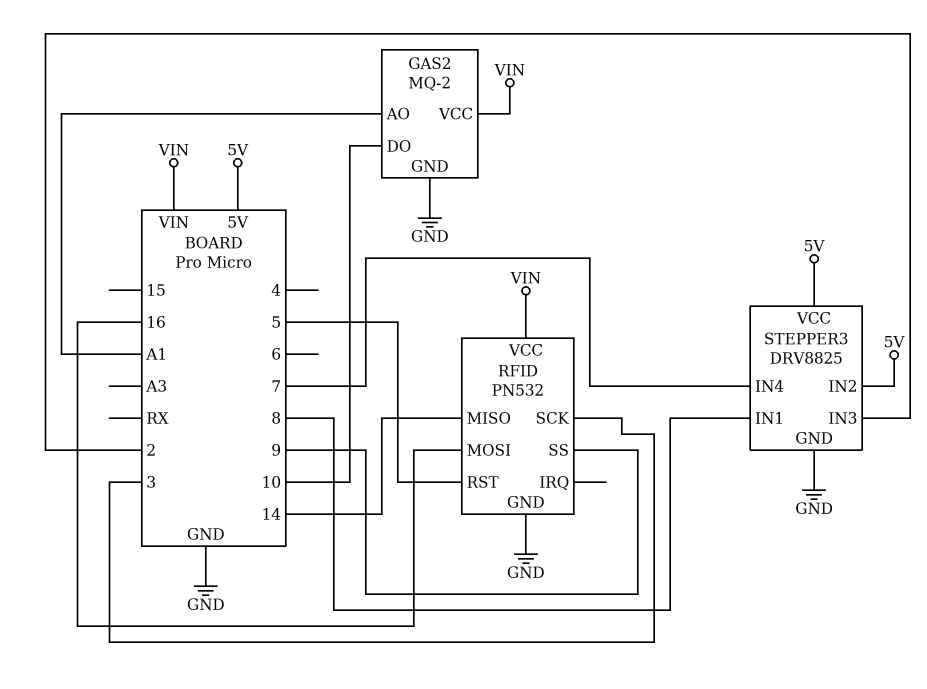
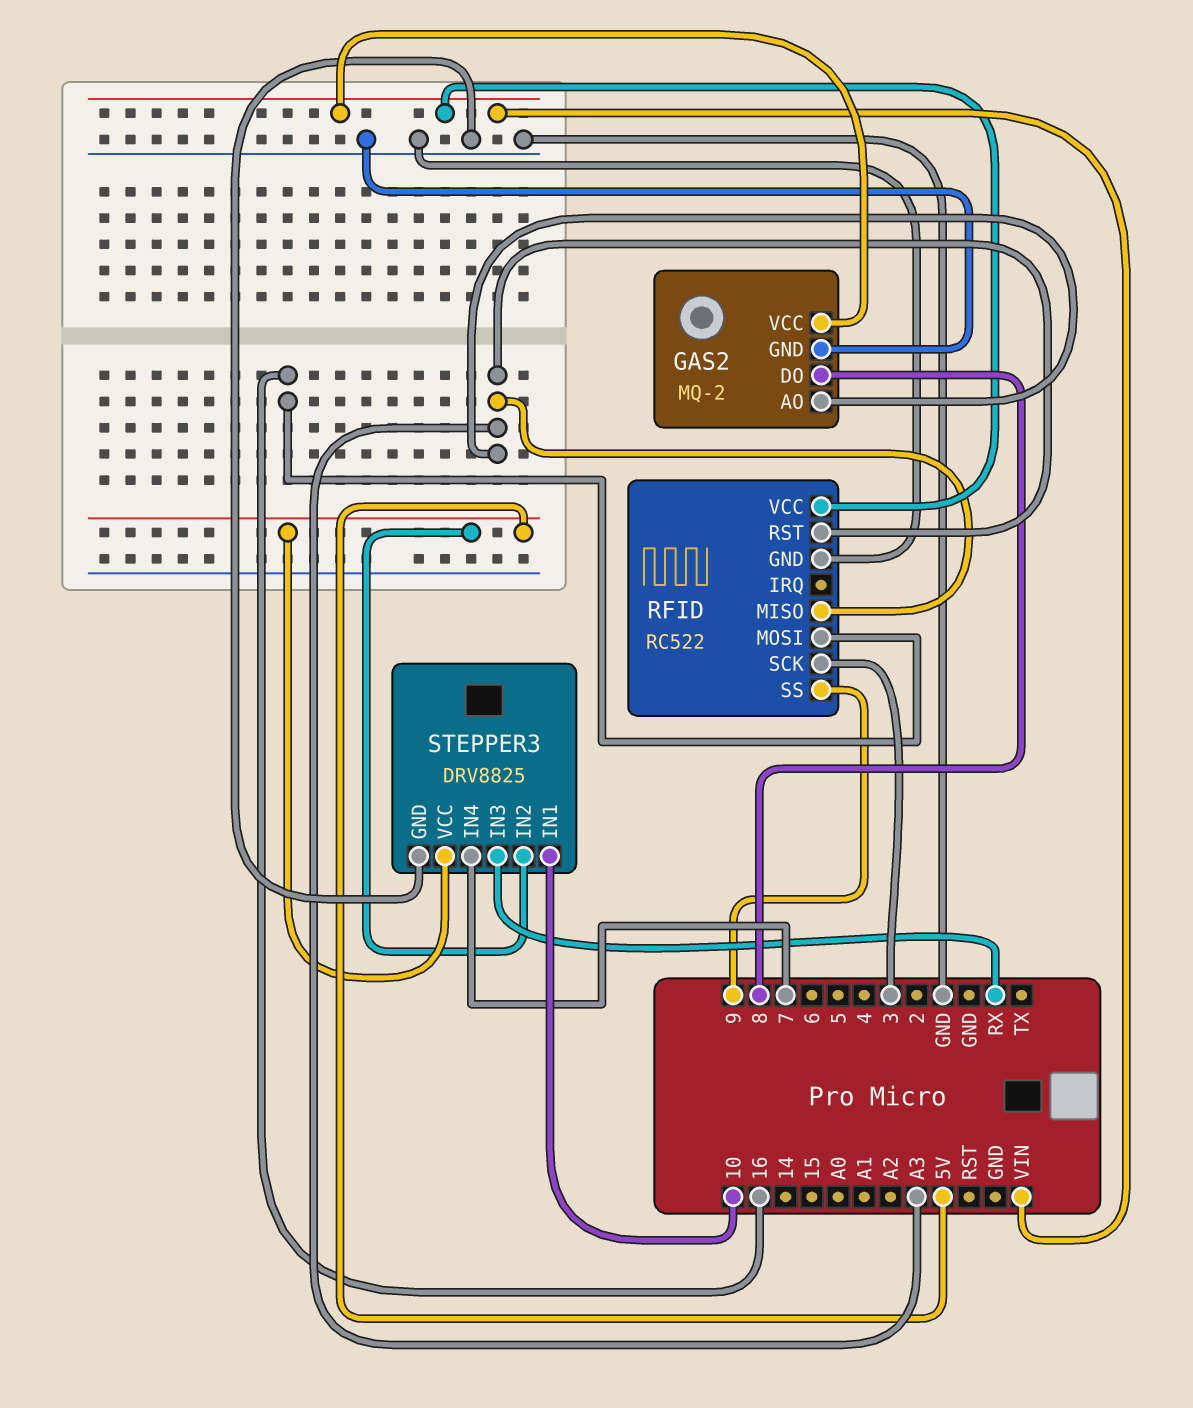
GAS2 pin AO: A1 -> A3
GAS2 pin DO: 10 -> 8
RFID: PN532 -> RC522
RFID pin MISO: 14 -> A3
RFID pin RST: 5 -> A3
STEPPER3 pin IN1: 8 -> 10
STEPPER3 pin IN3: 2 -> RX

